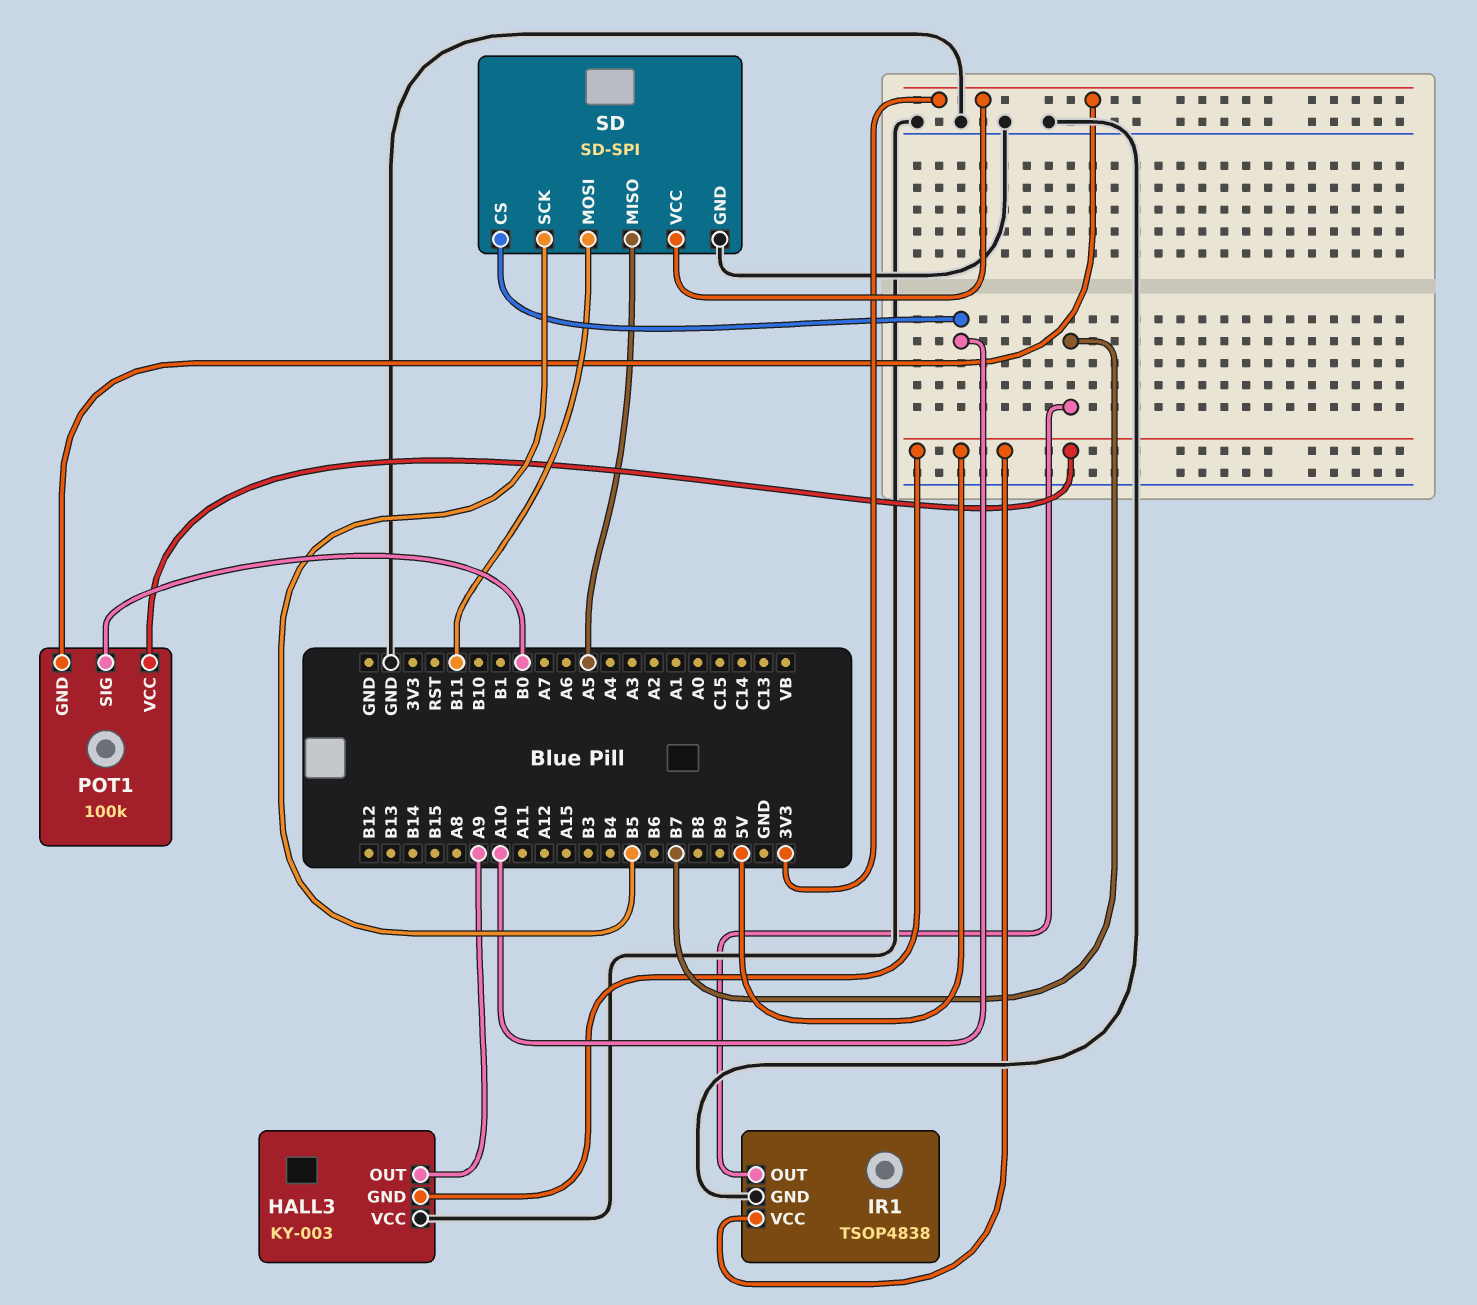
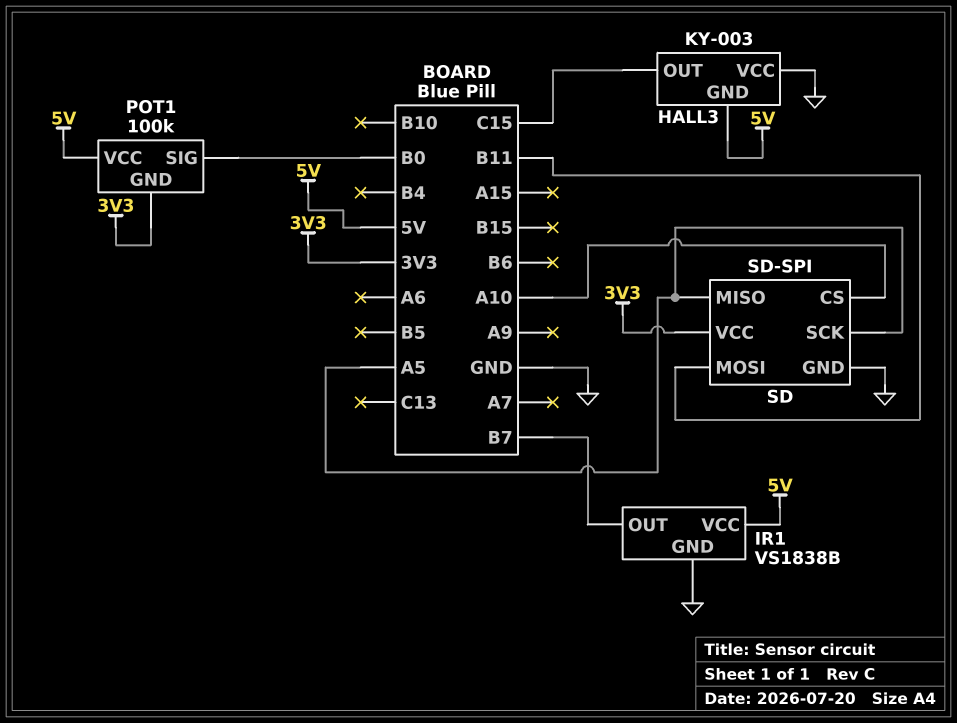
HALL3 pin OUT: A9 -> C15
IR1: TSOP4838 -> VS1838B
SD pin SCK: B5 -> A5

